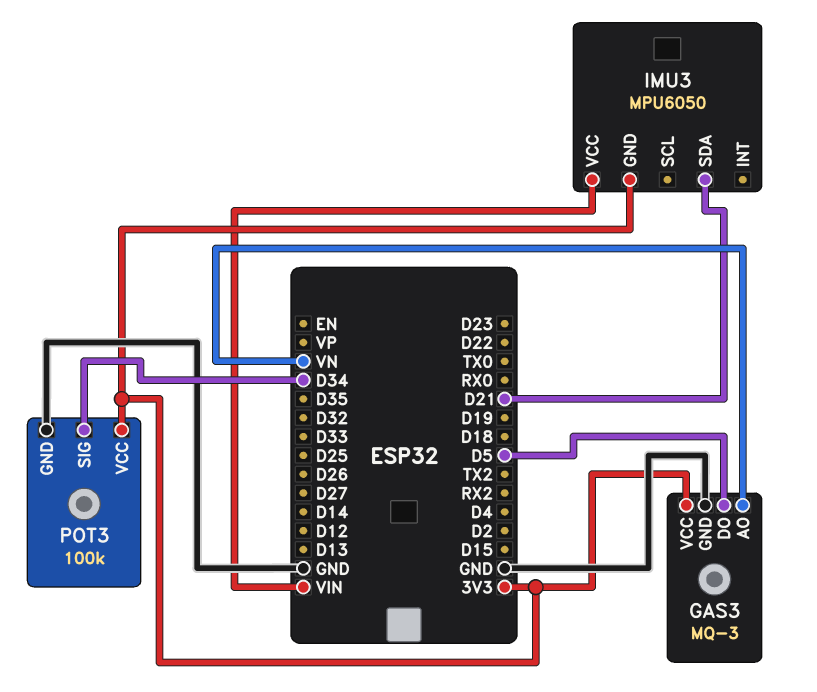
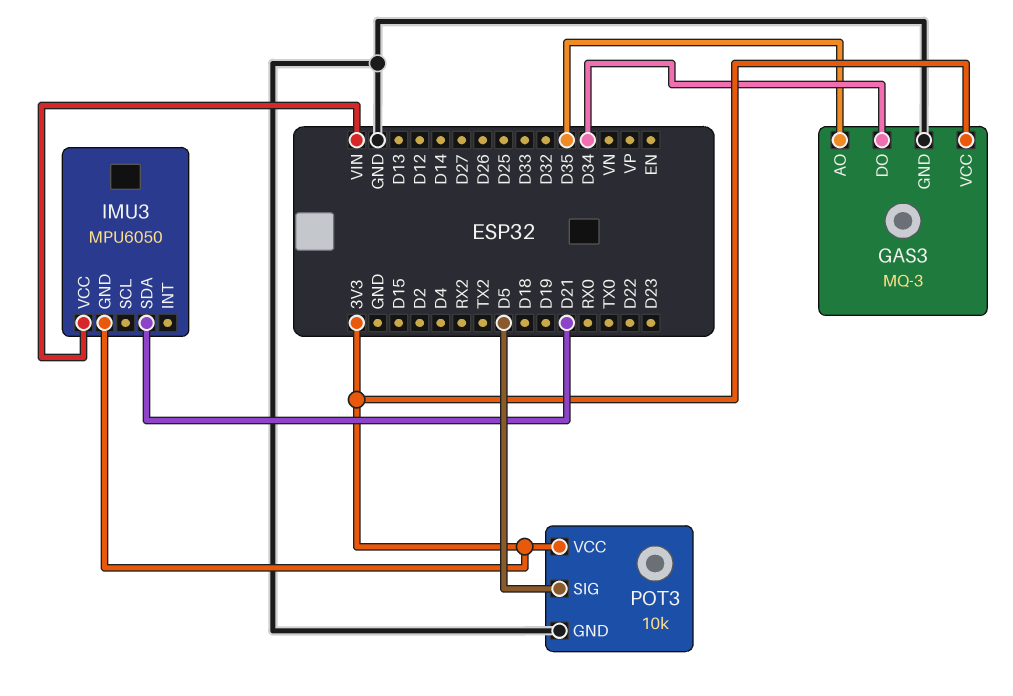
GAS3 pin AO: VN -> D35
GAS3 pin DO: D5 -> D34
POT3: 100k -> 10k
POT3 pin SIG: D34 -> D5

